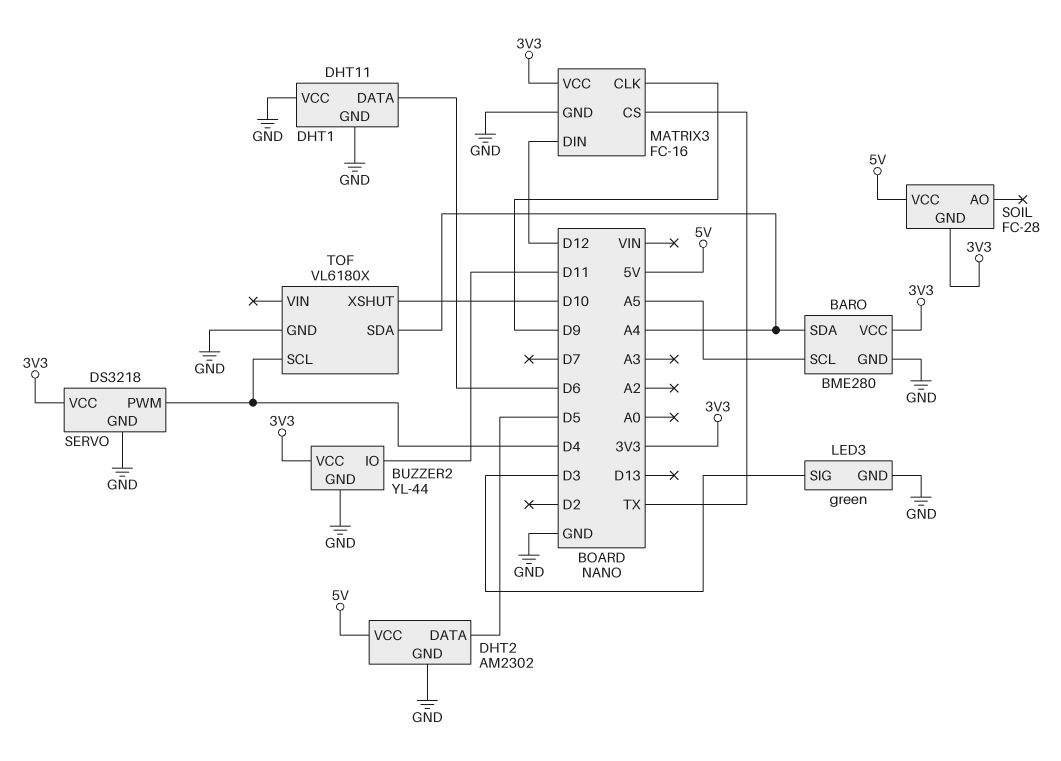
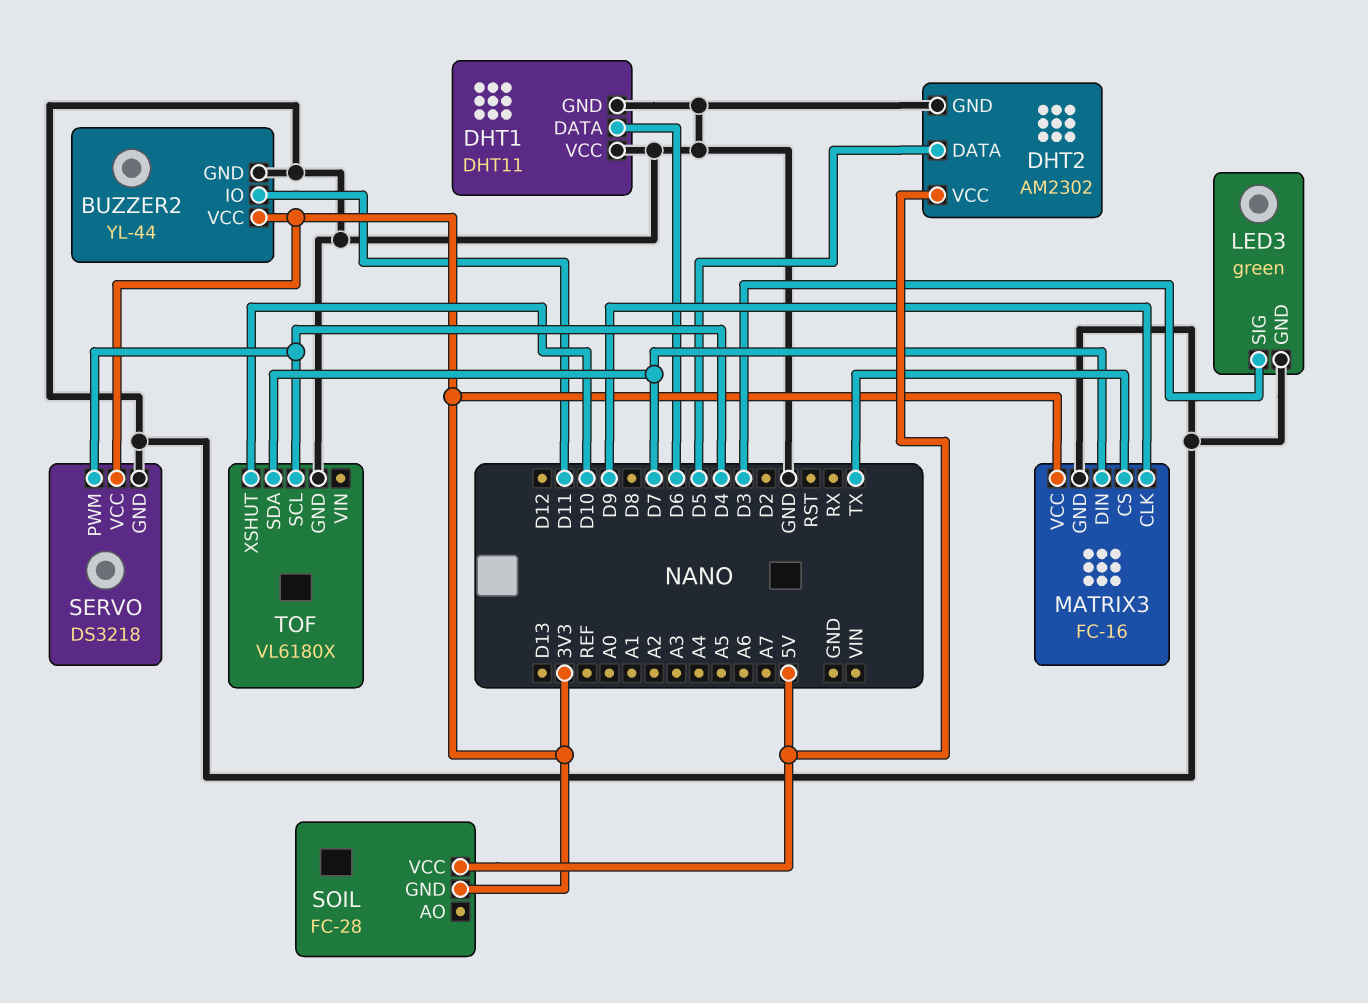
BARO: BME280 -> none
BARO pin GND: GND -> none
BARO pin SCL: A5 -> none
BARO pin SDA: A4 -> none
BARO pin VCC: 3V3 -> none
MATRIX3 pin DIN: D12 -> D7
TOF pin SDA: A4 -> D7

